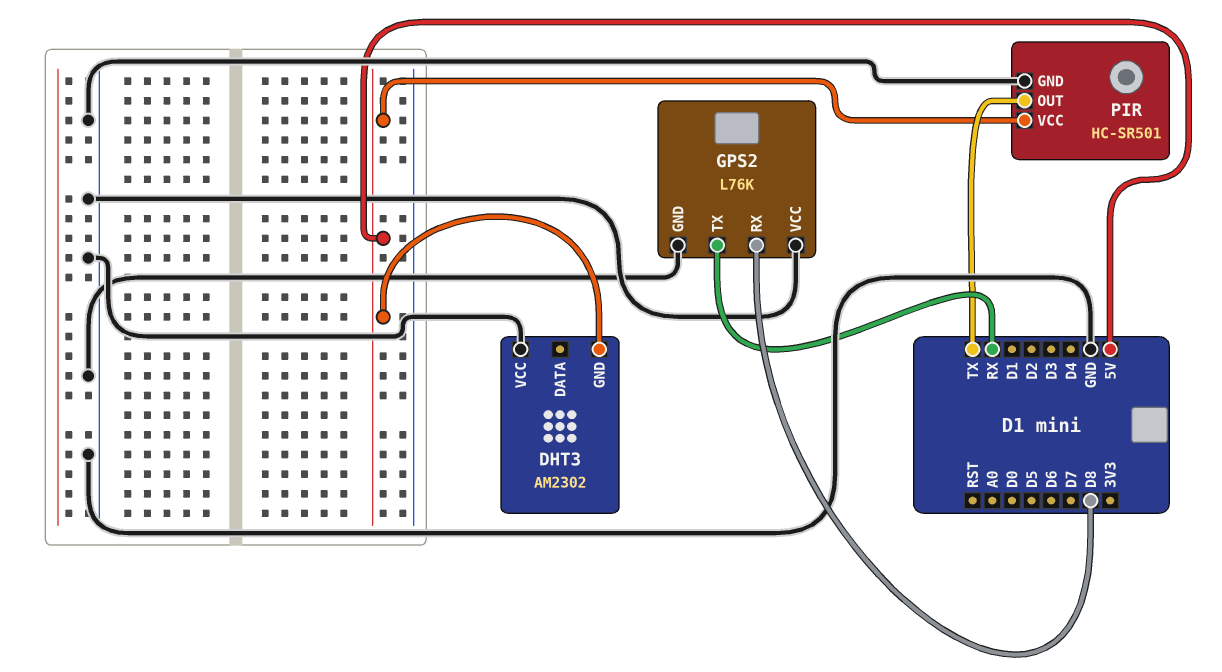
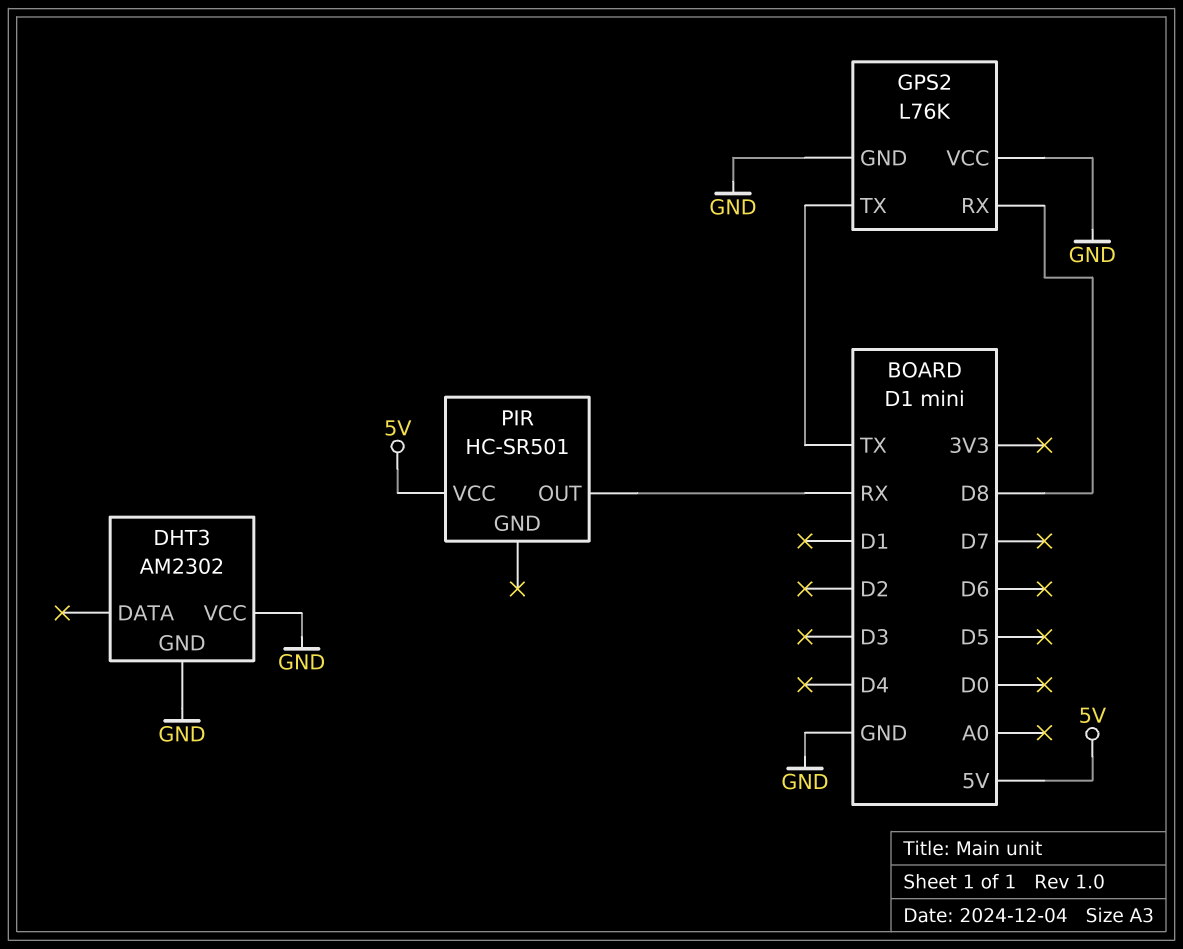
DHT3 pin GND: 5V -> GND
GPS2 pin TX: RX -> TX
PIR pin GND: GND -> none
PIR pin OUT: TX -> RX

